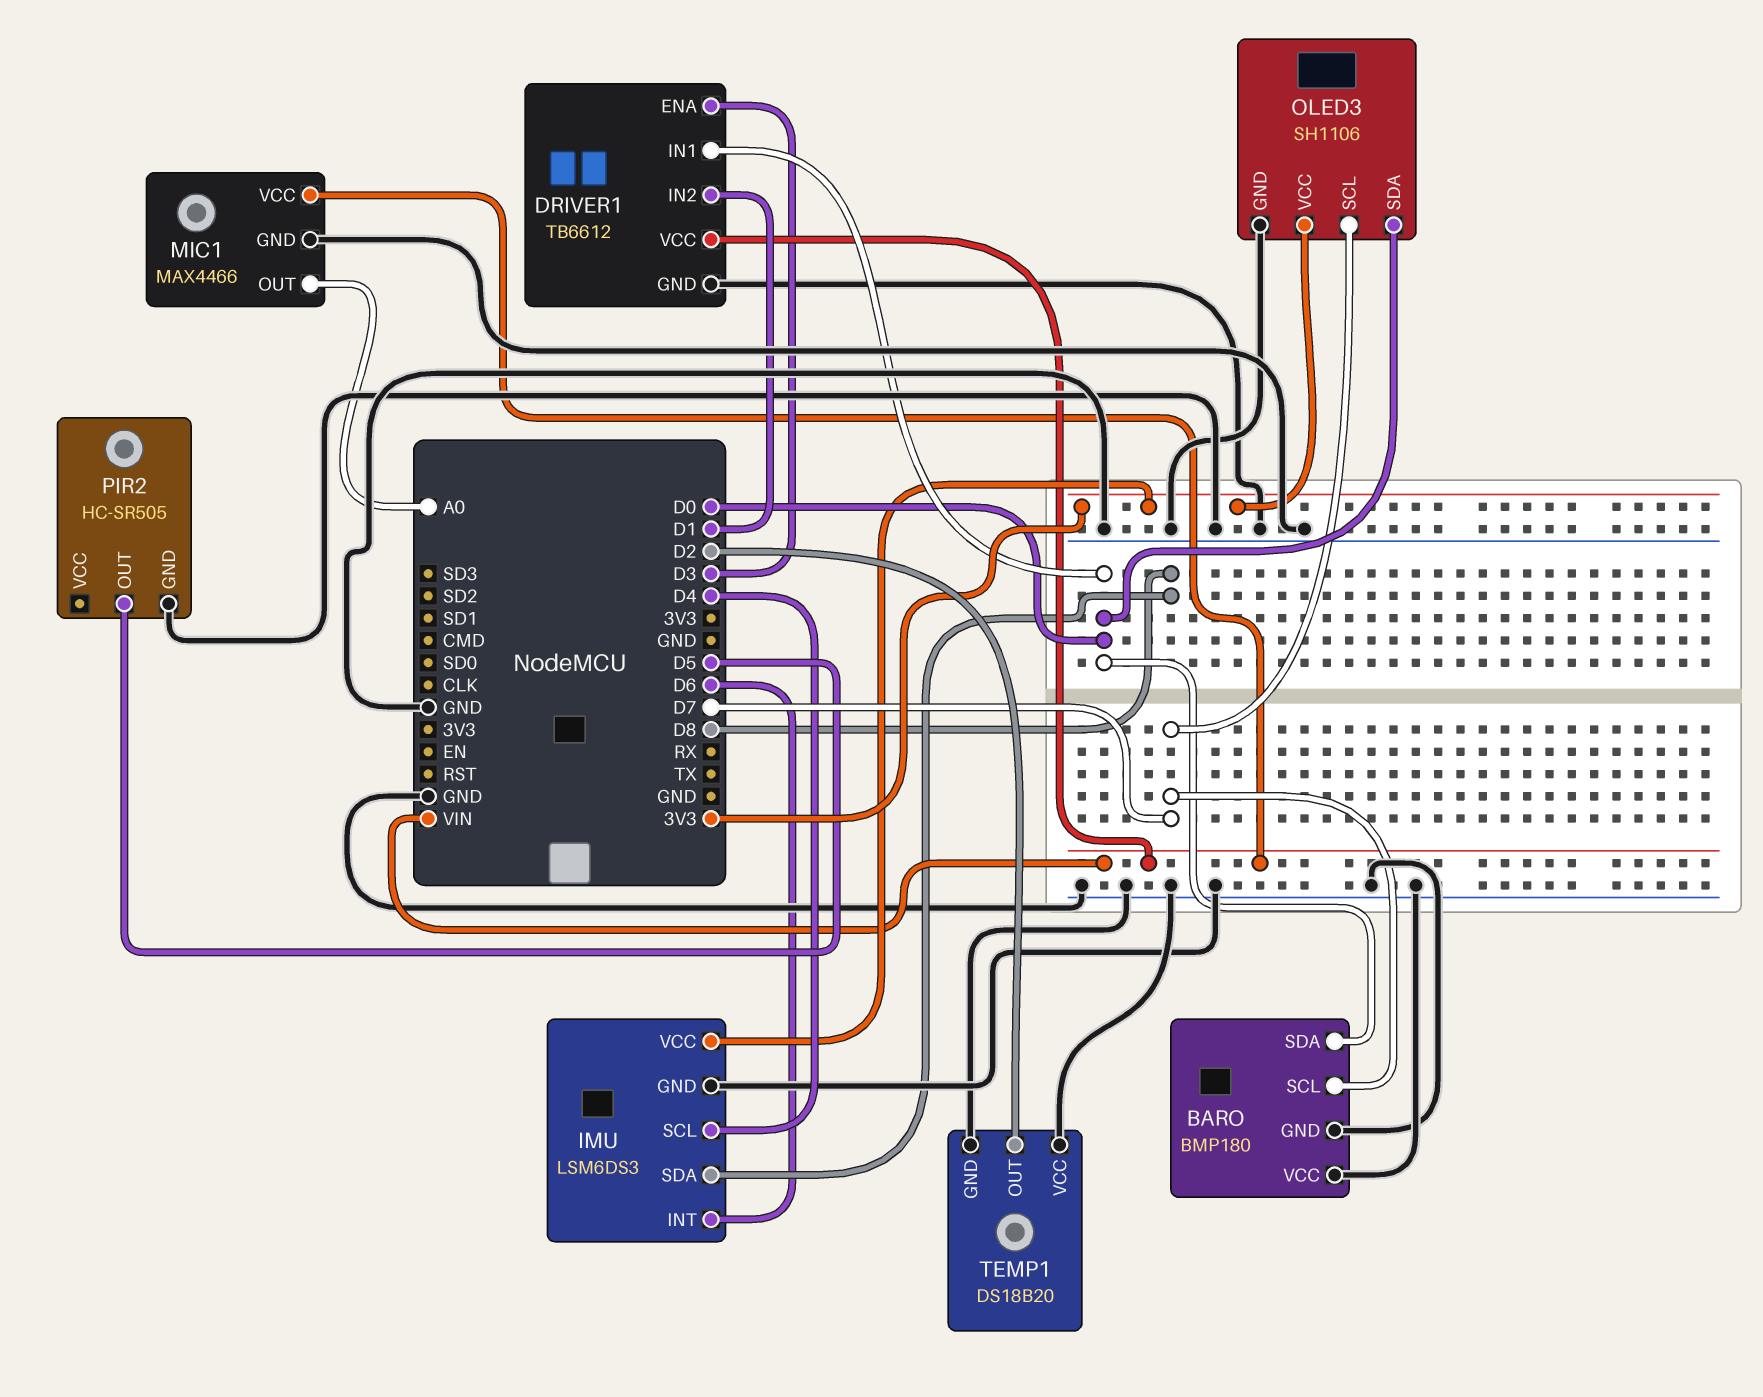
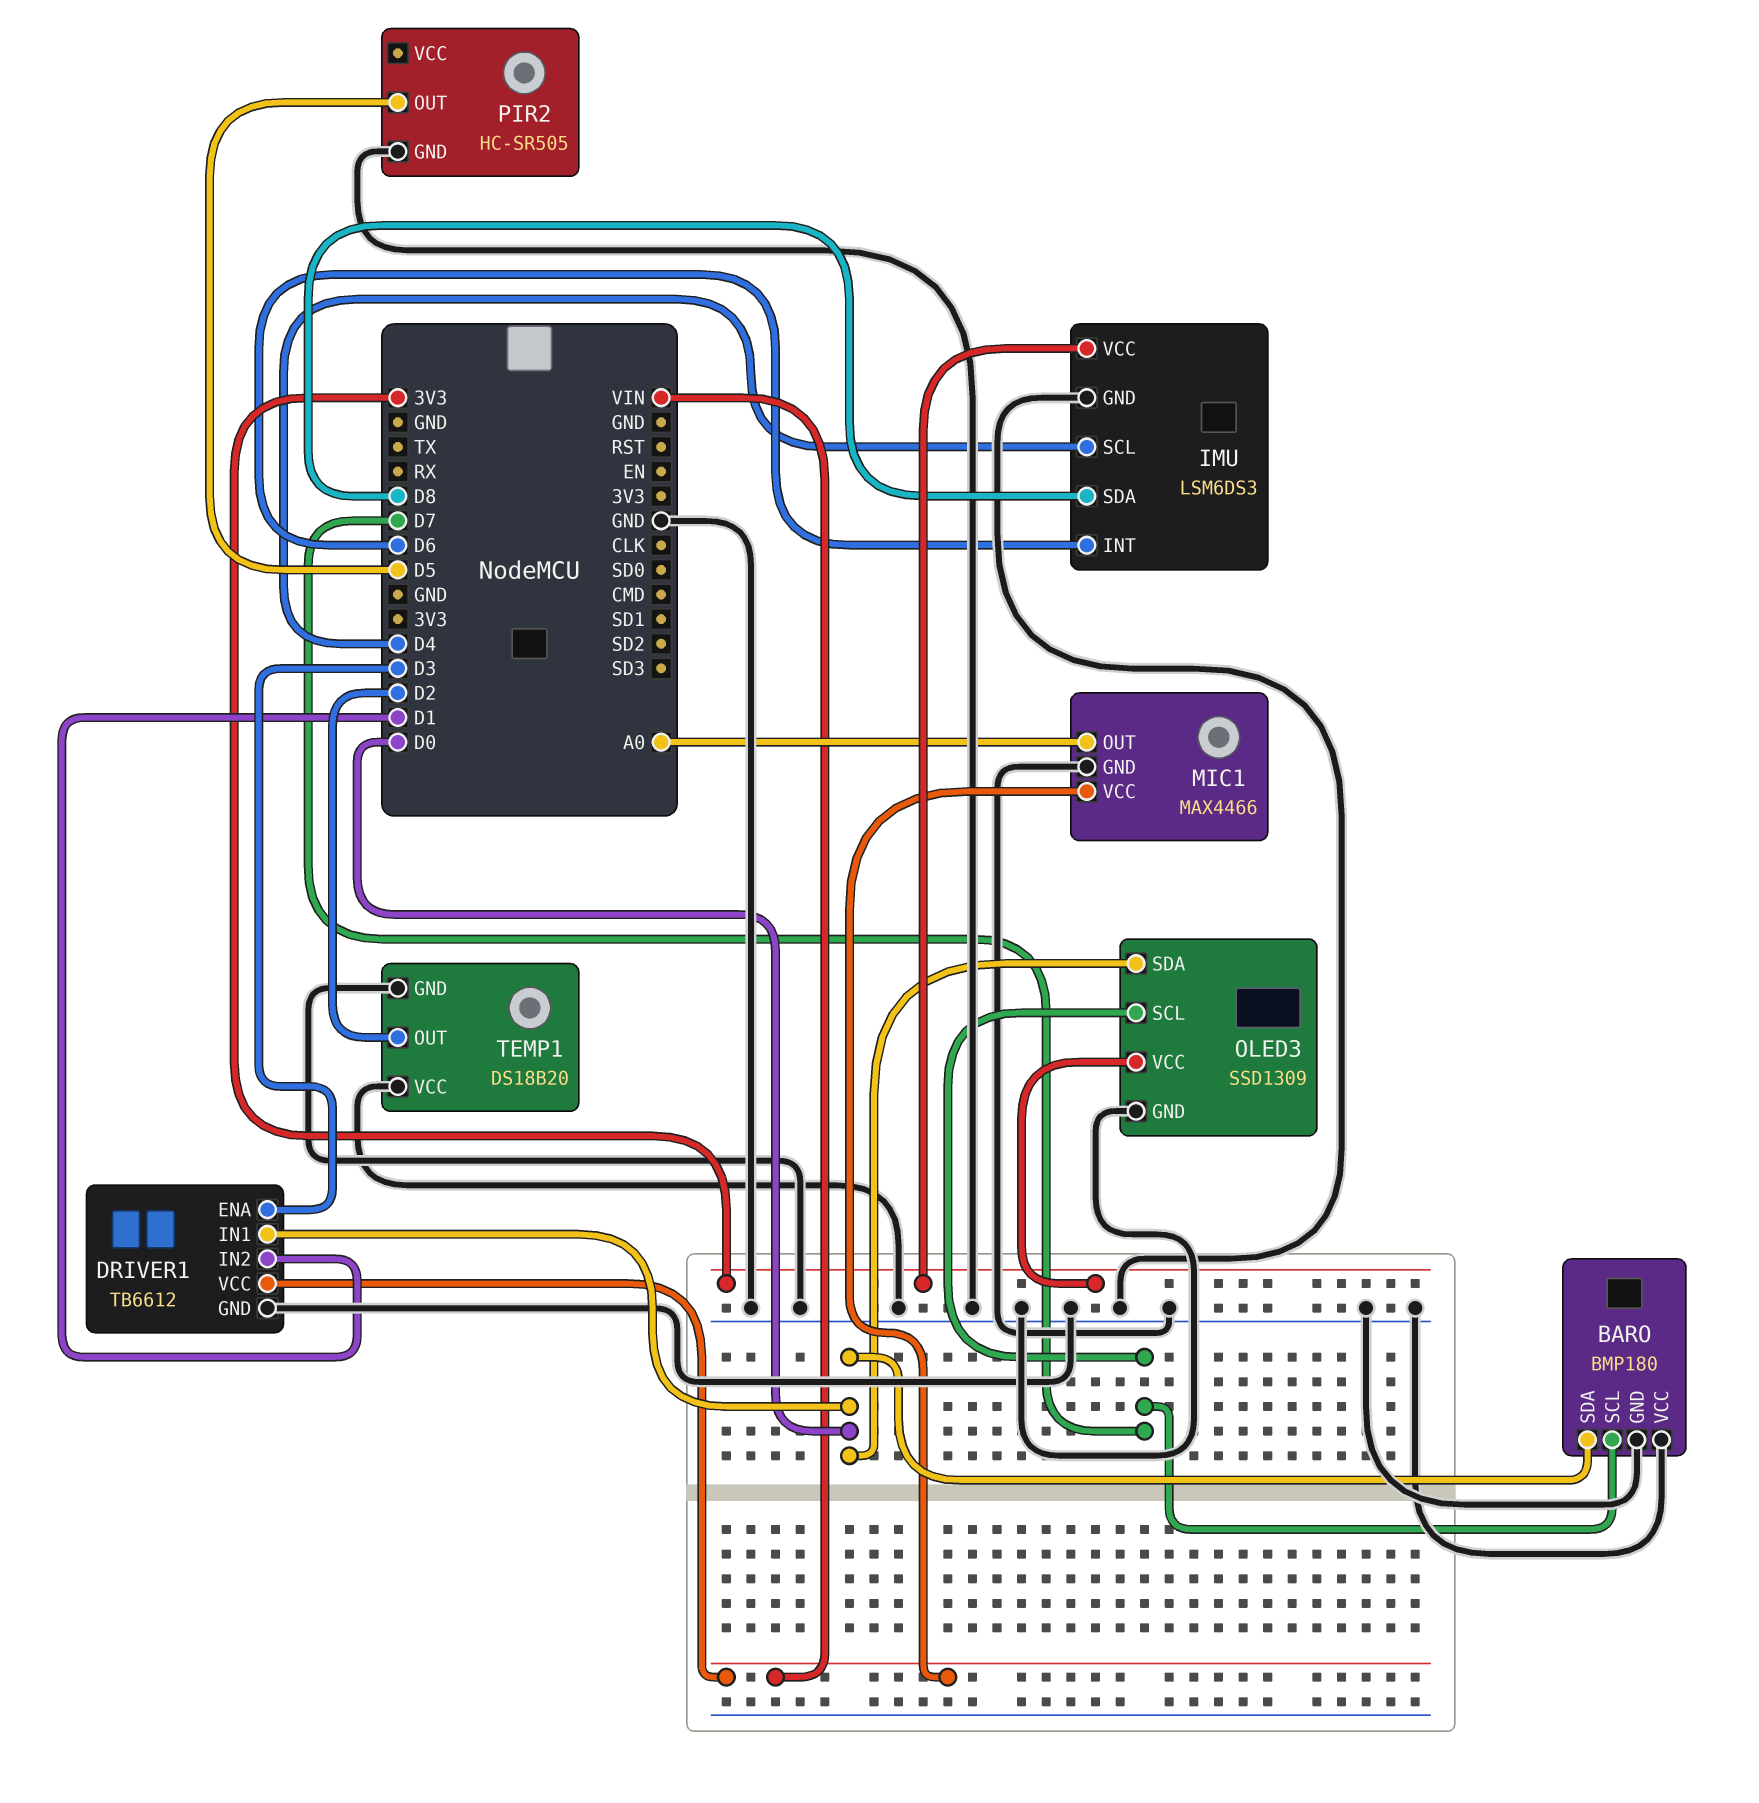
OLED3: SH1106 -> SSD1309

